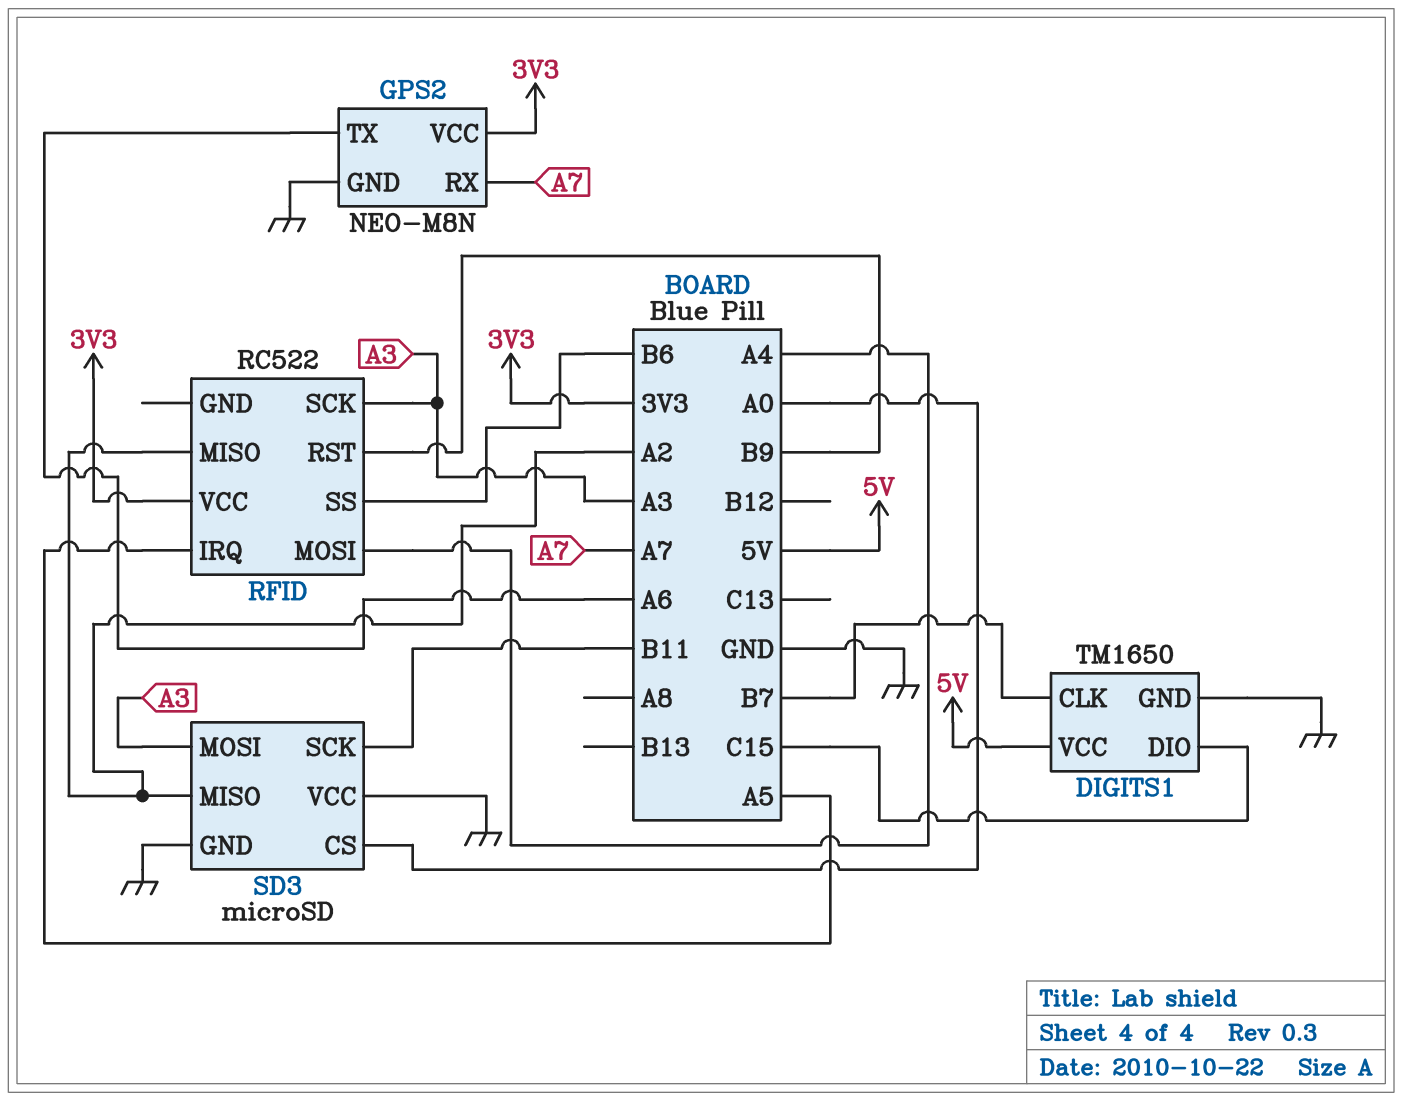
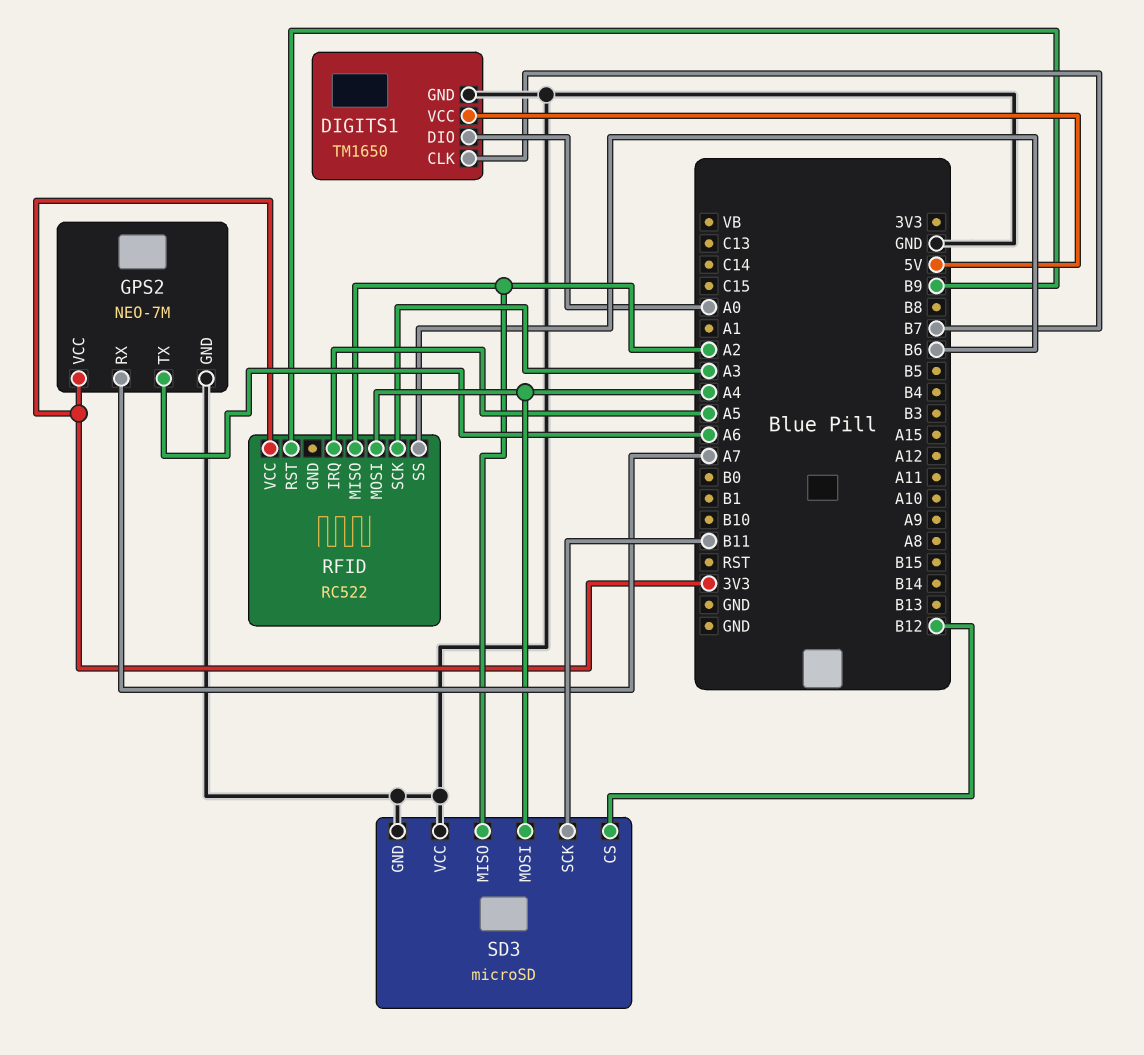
DIGITS1 pin DIO: C15 -> A0
GPS2: NEO-M8N -> NEO-7M
SD3 pin CS: A0 -> B12
SD3 pin MOSI: A3 -> A4

